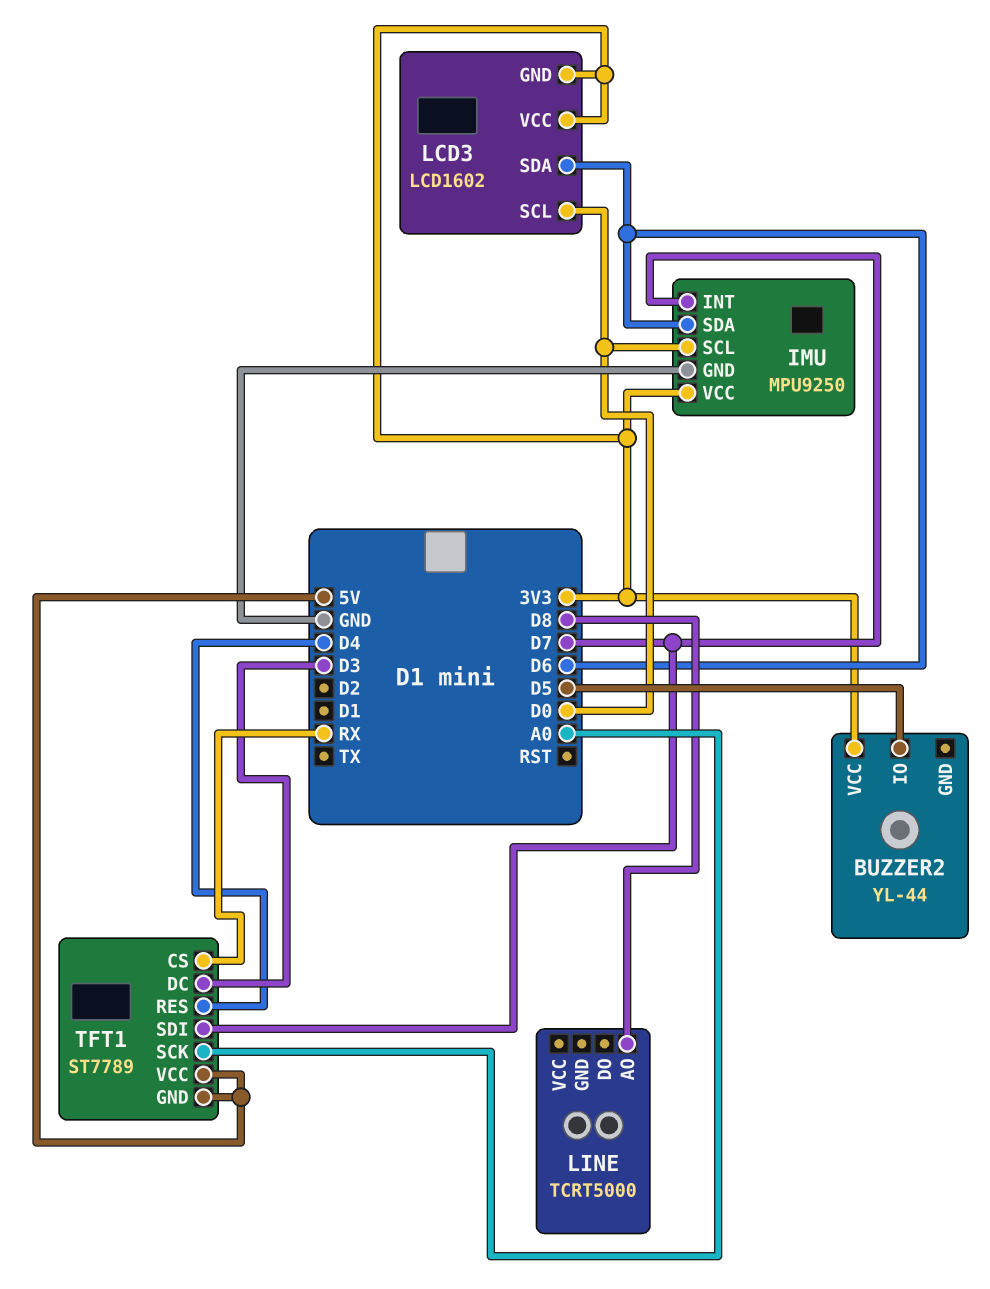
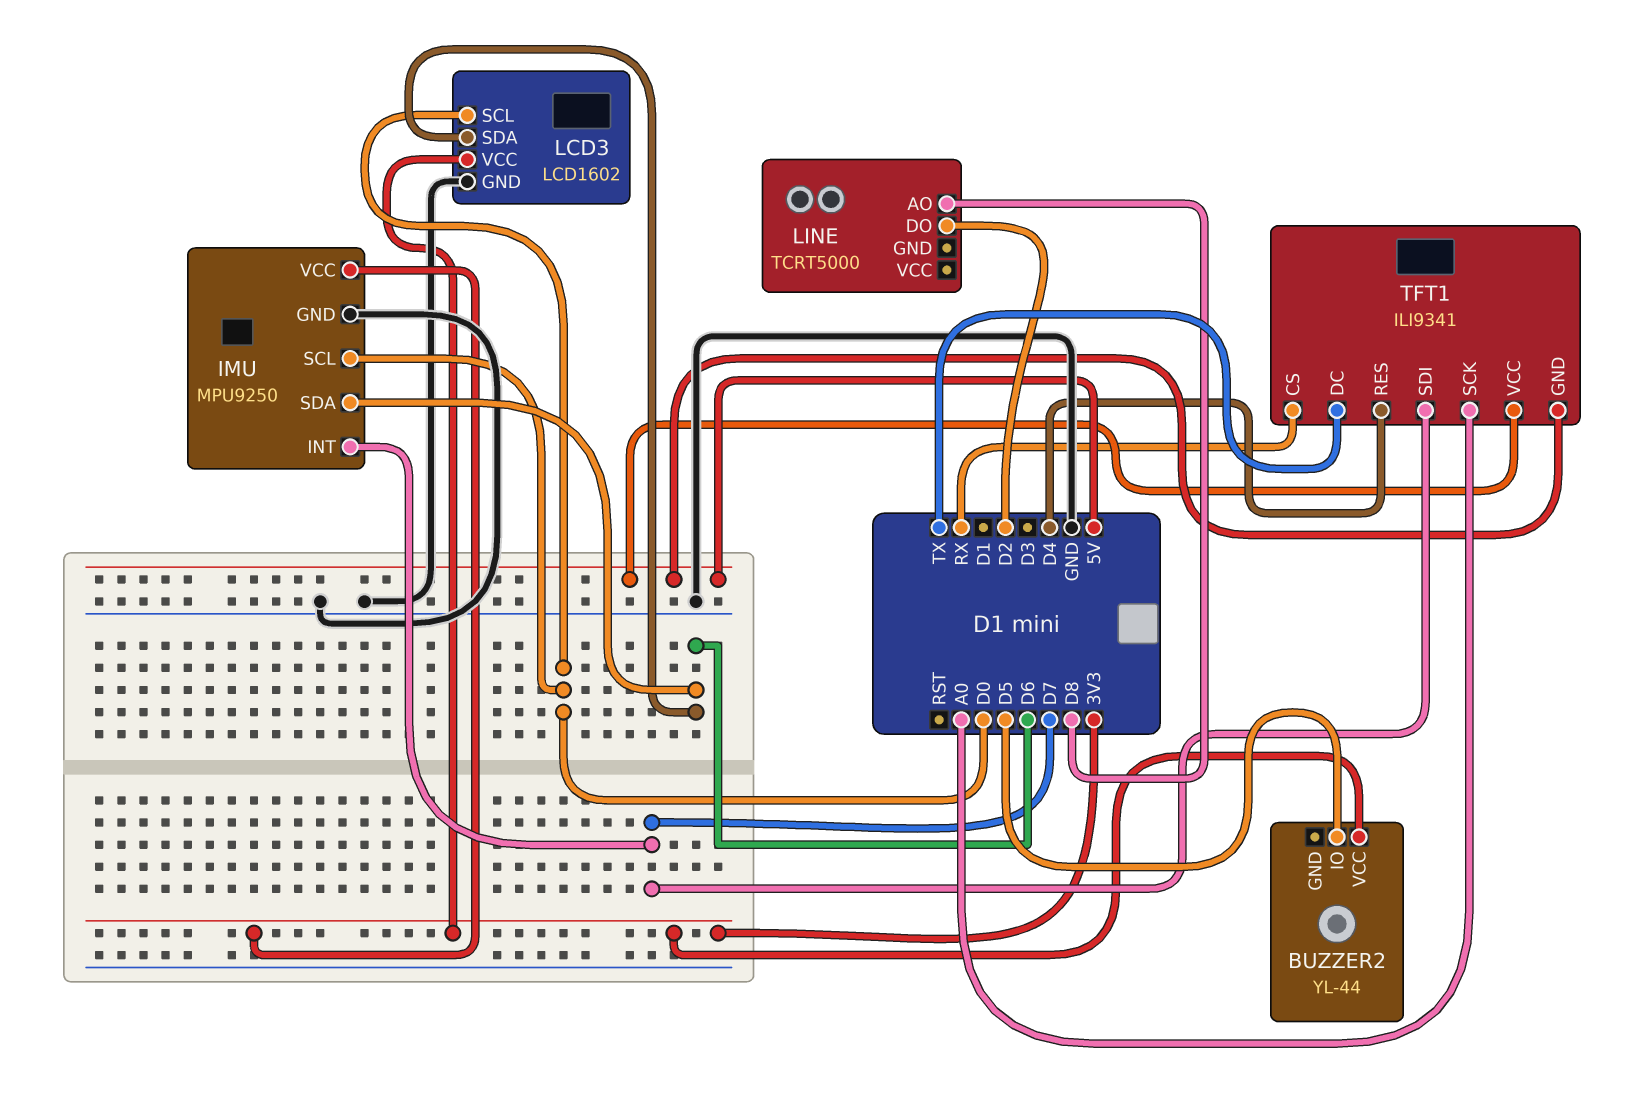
LCD3 pin GND: 3V3 -> GND
LINE pin DO: none -> D2
TFT1: ST7789 -> ILI9341
TFT1 pin DC: D3 -> TX

